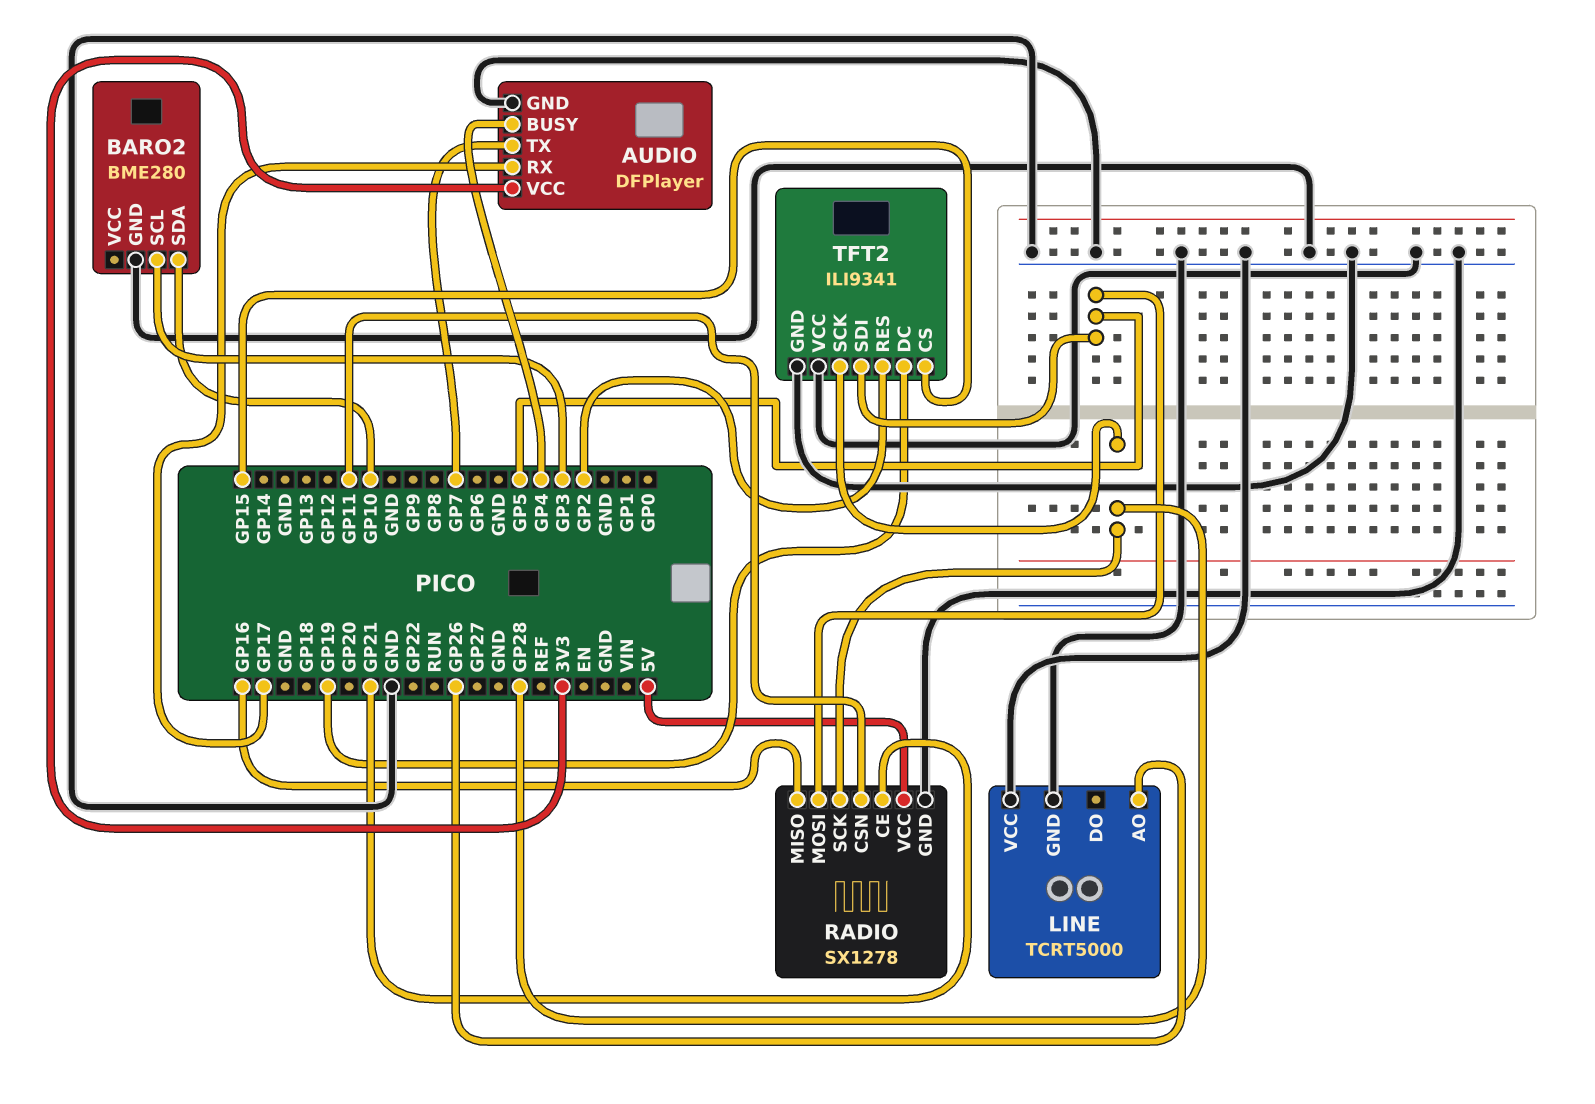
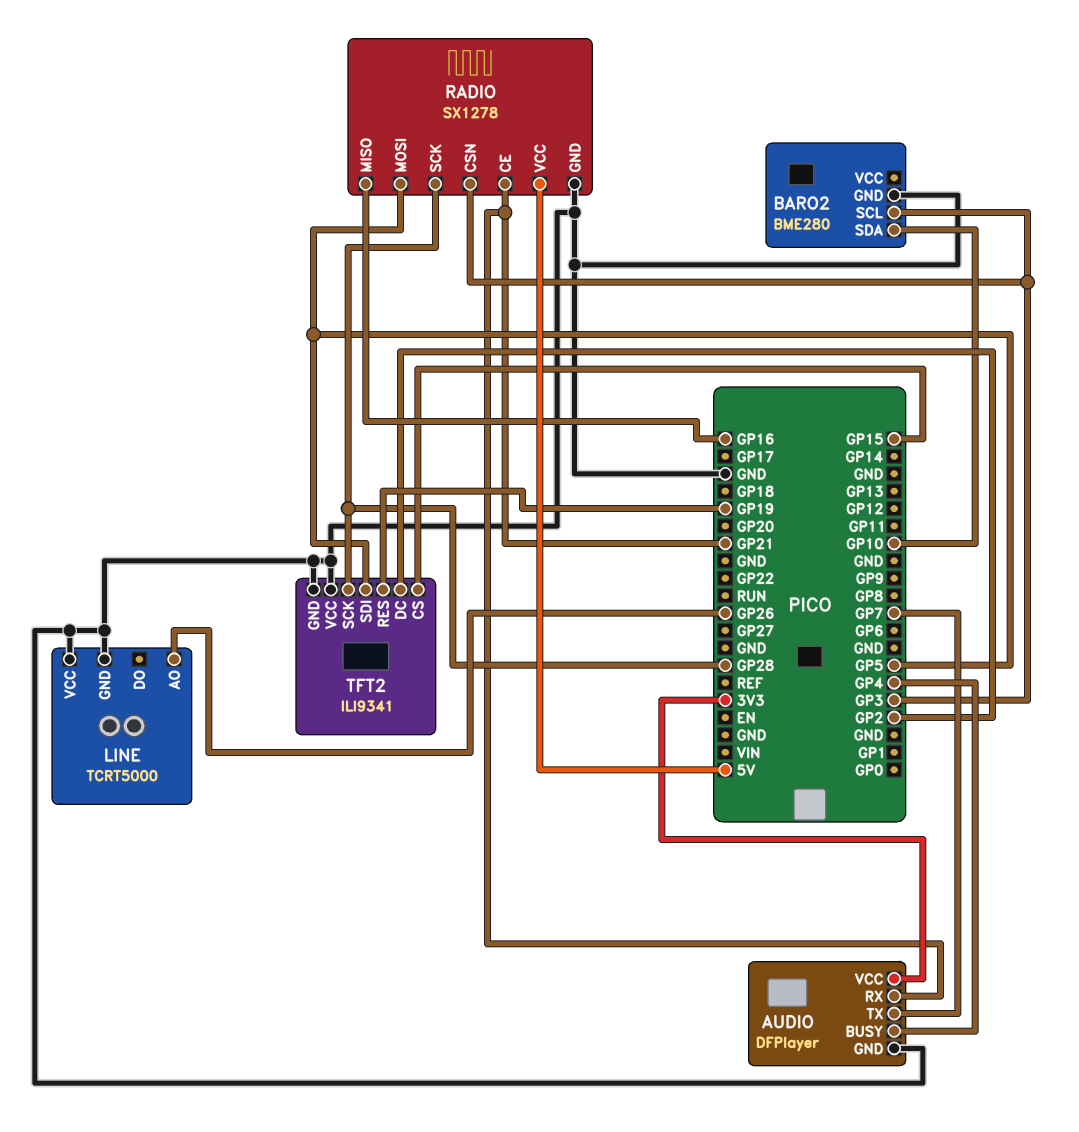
AUDIO pin RX: GP17 -> GP21
RADIO pin CSN: GP11 -> GP3
TFT2 pin DC: GP19 -> GP2
TFT2 pin RES: GP2 -> GP19

